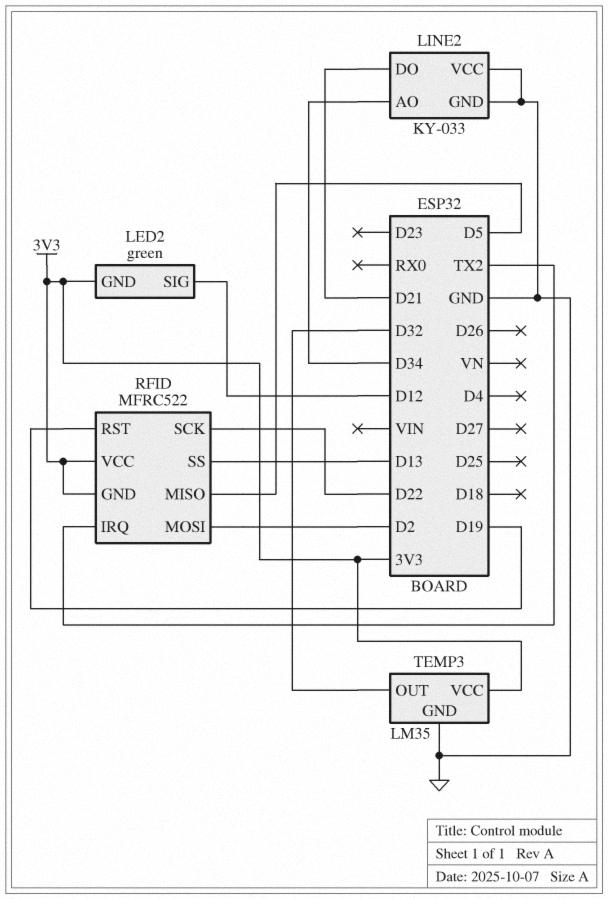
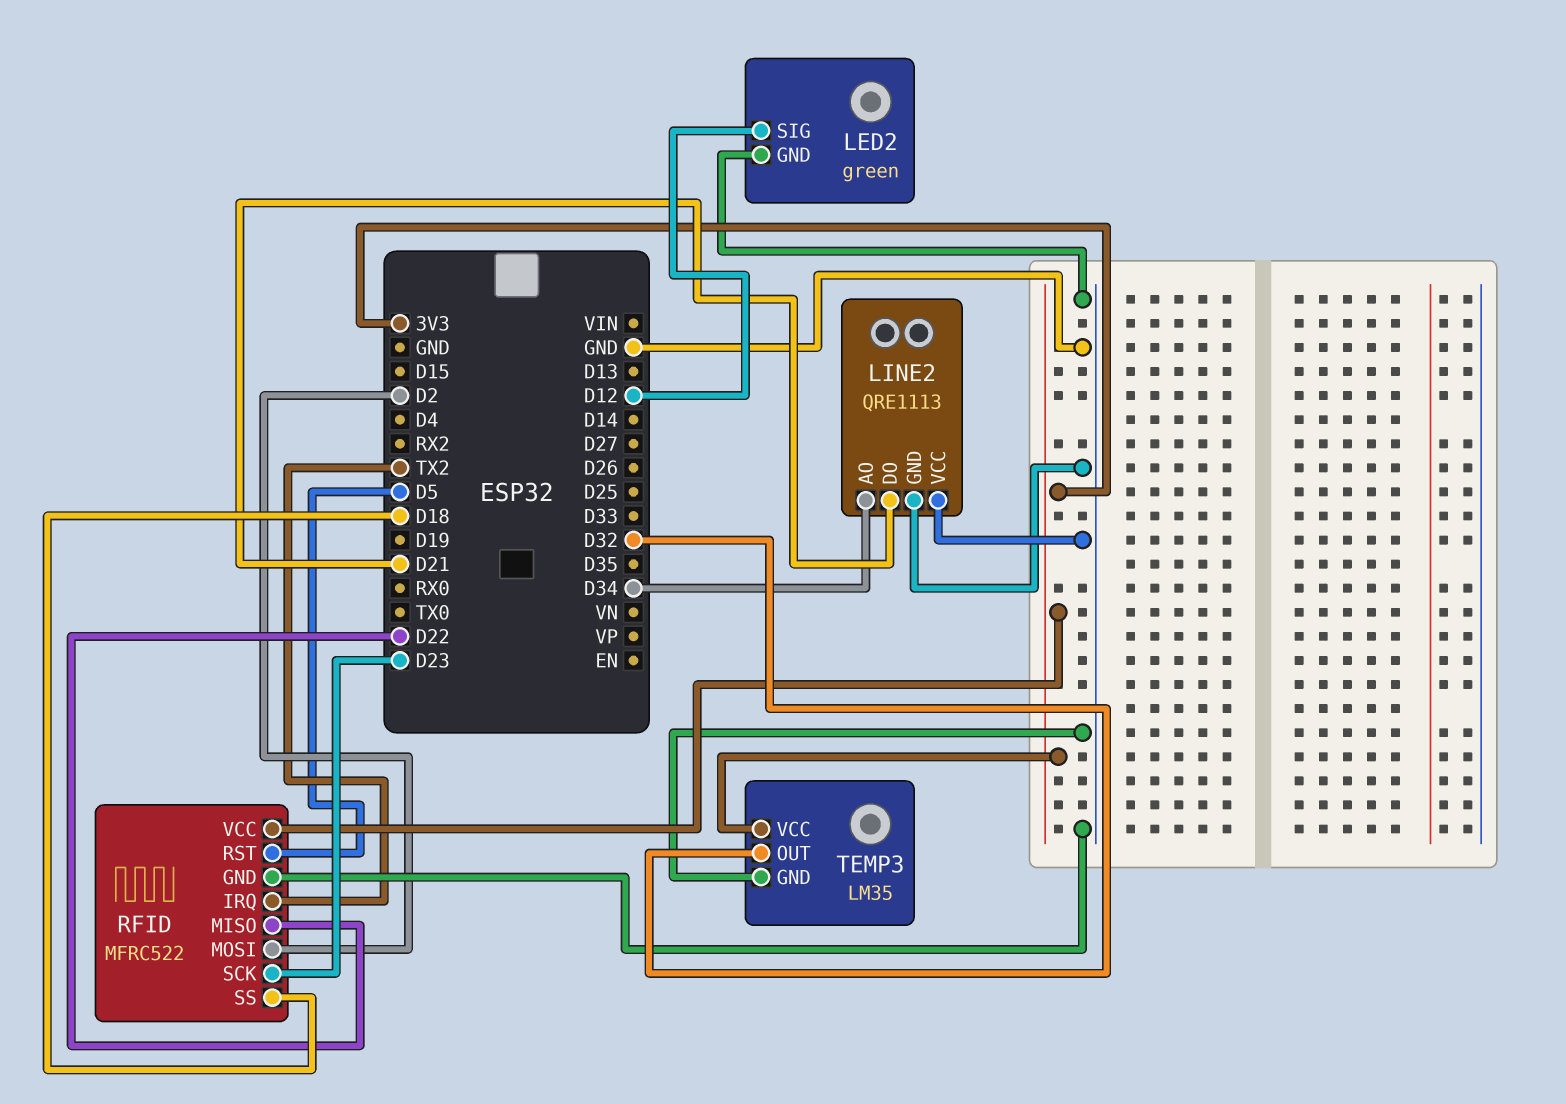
LED2 pin GND: 3V3 -> GND
LINE2: KY-033 -> QRE1113
RFID pin GND: 3V3 -> GND
RFID pin MISO: D5 -> D22
RFID pin RST: D19 -> D5
RFID pin SCK: D22 -> D23
RFID pin SS: D13 -> D18

